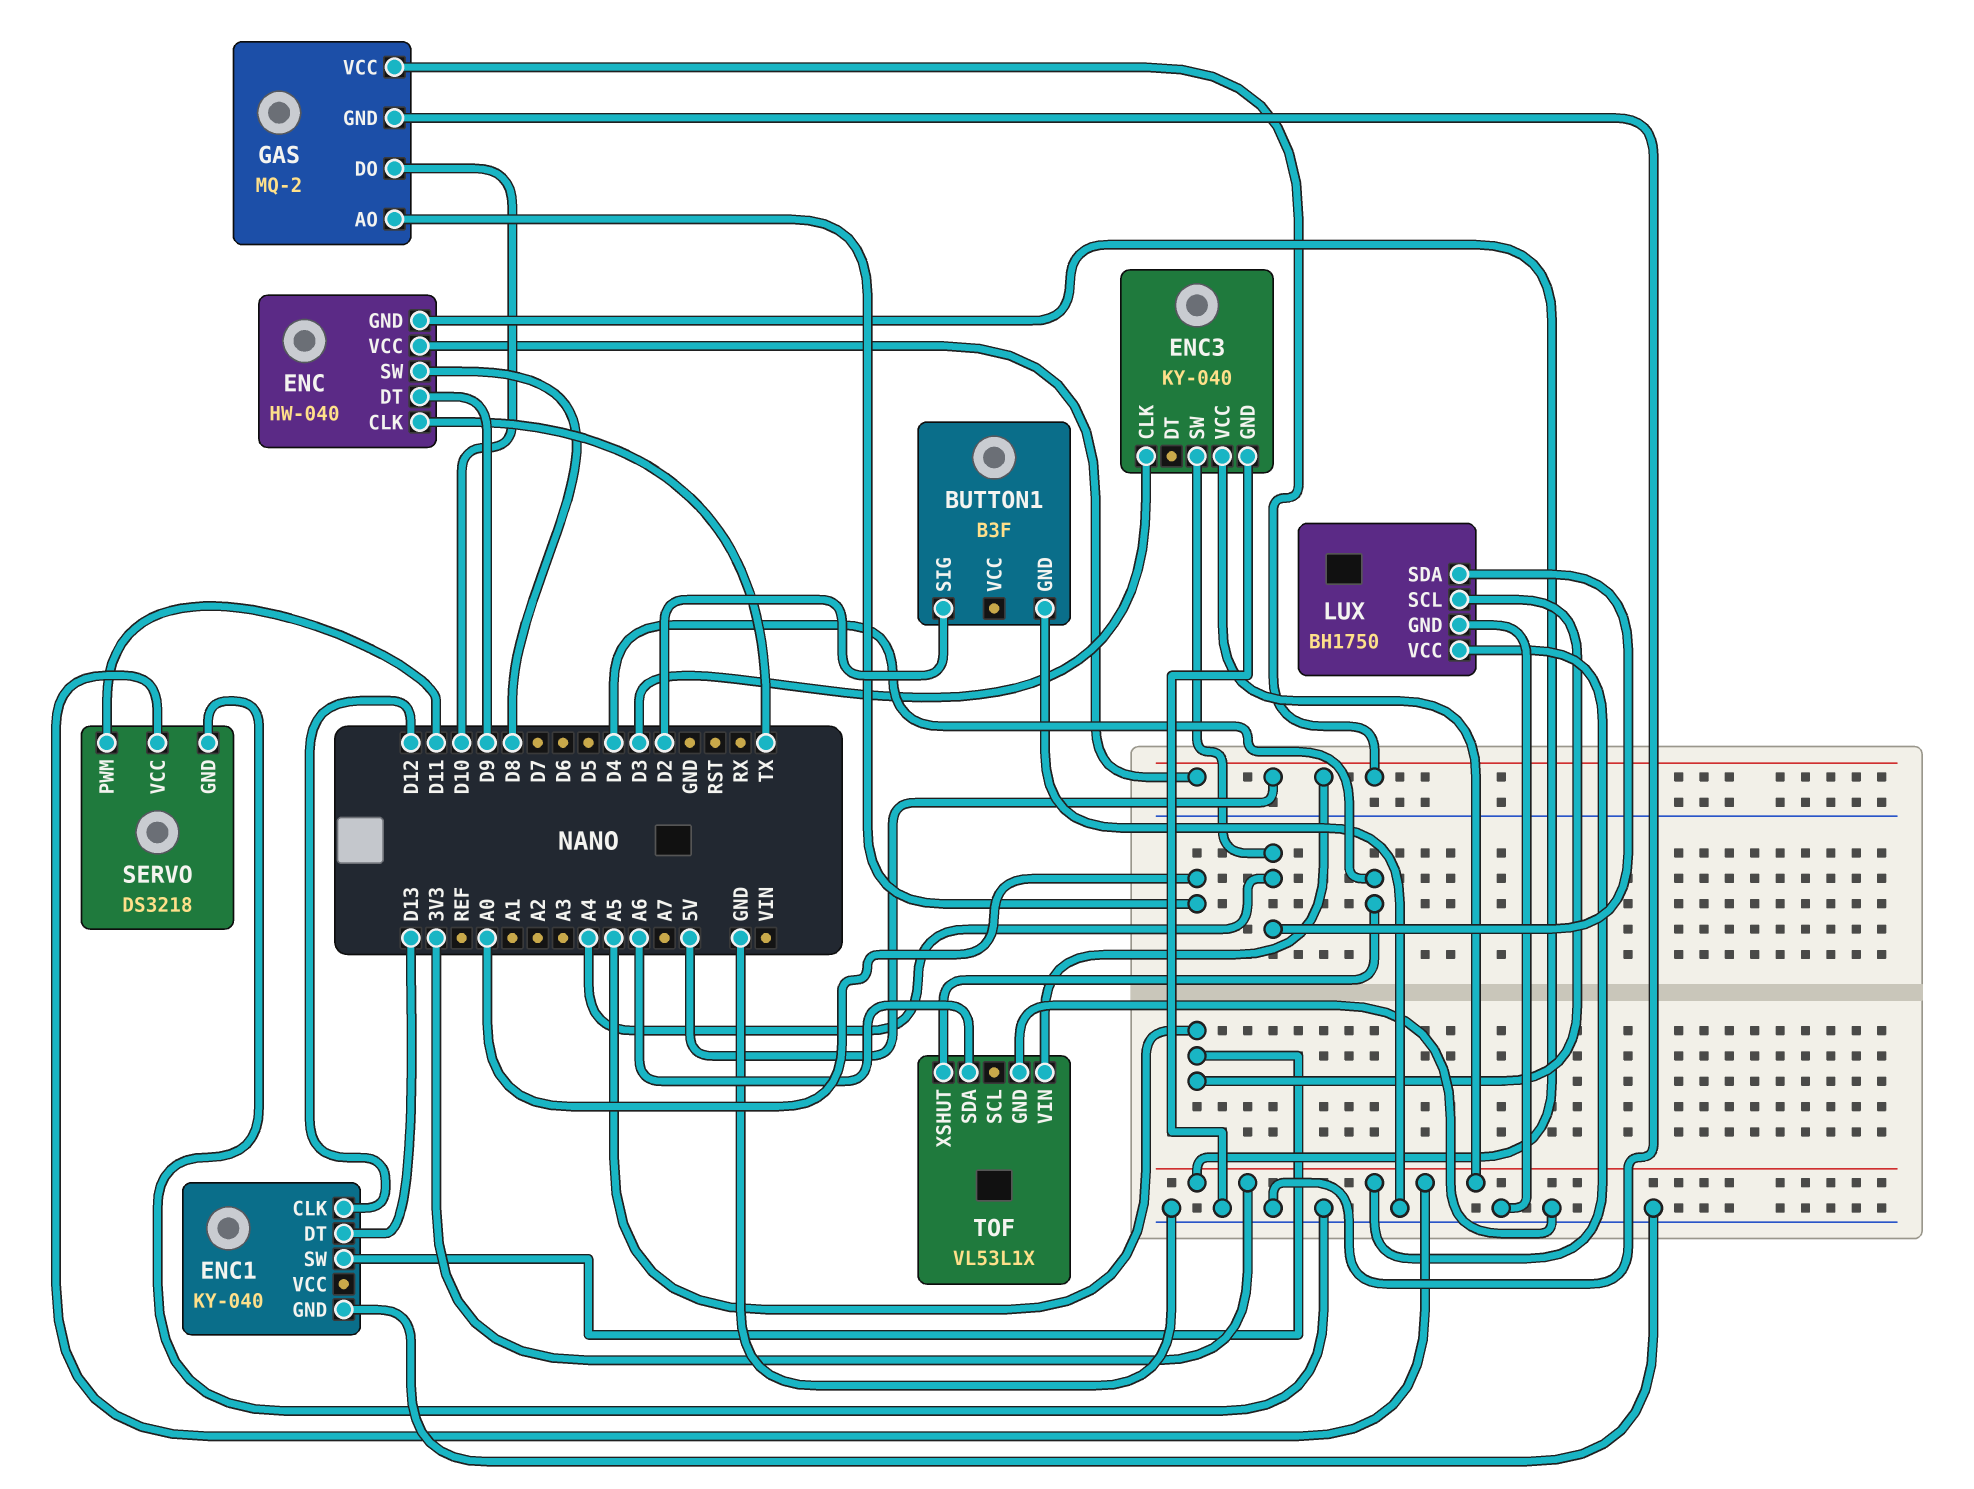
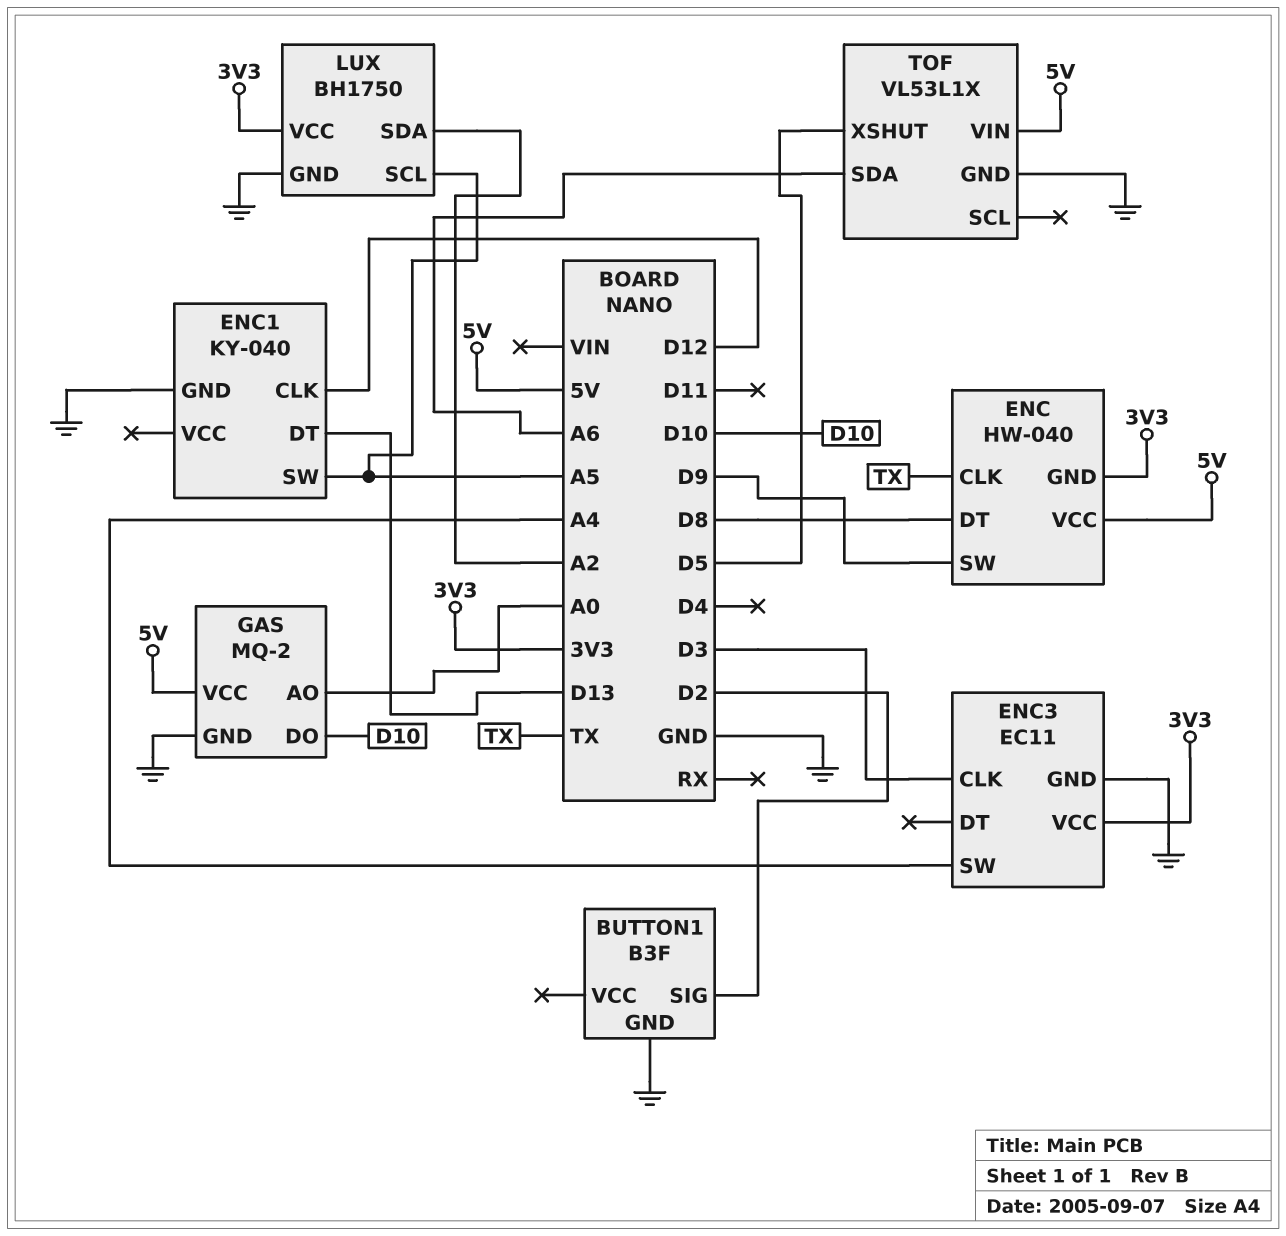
ENC pin DT: D9 -> D8
ENC pin SW: D8 -> D9
ENC3: KY-040 -> EC11
LUX pin SDA: A4 -> A2
SERVO: DS3218 -> none
SERVO pin GND: GND -> none
SERVO pin PWM: D11 -> none
SERVO pin VCC: 3V3 -> none
TOF pin XSHUT: D4 -> D5

